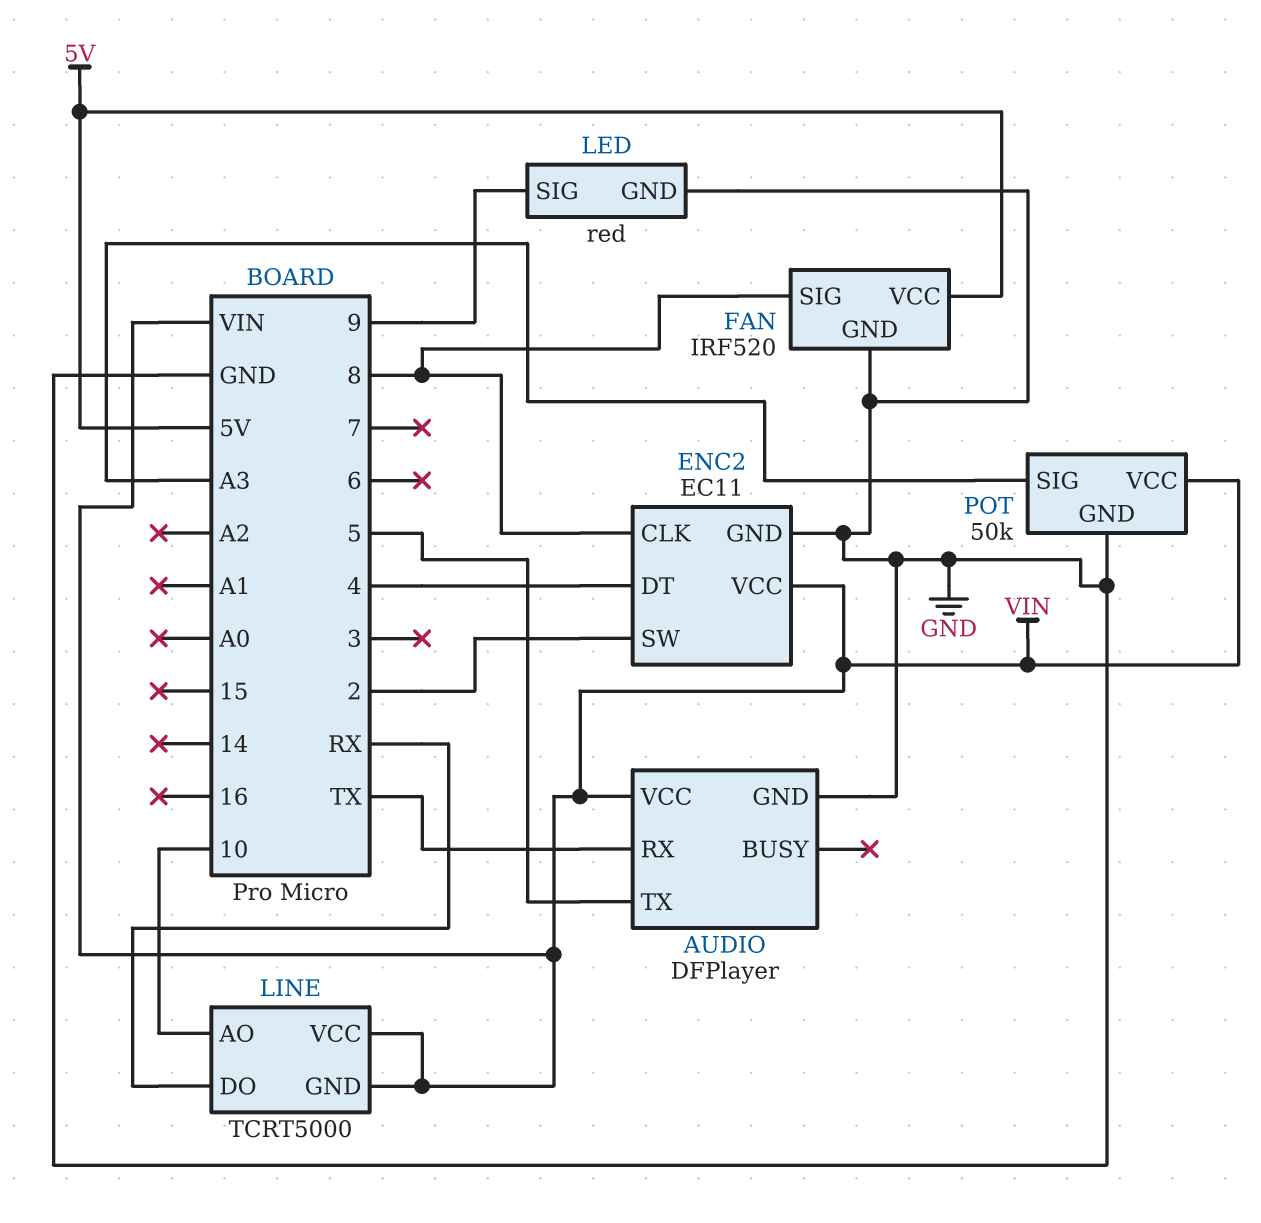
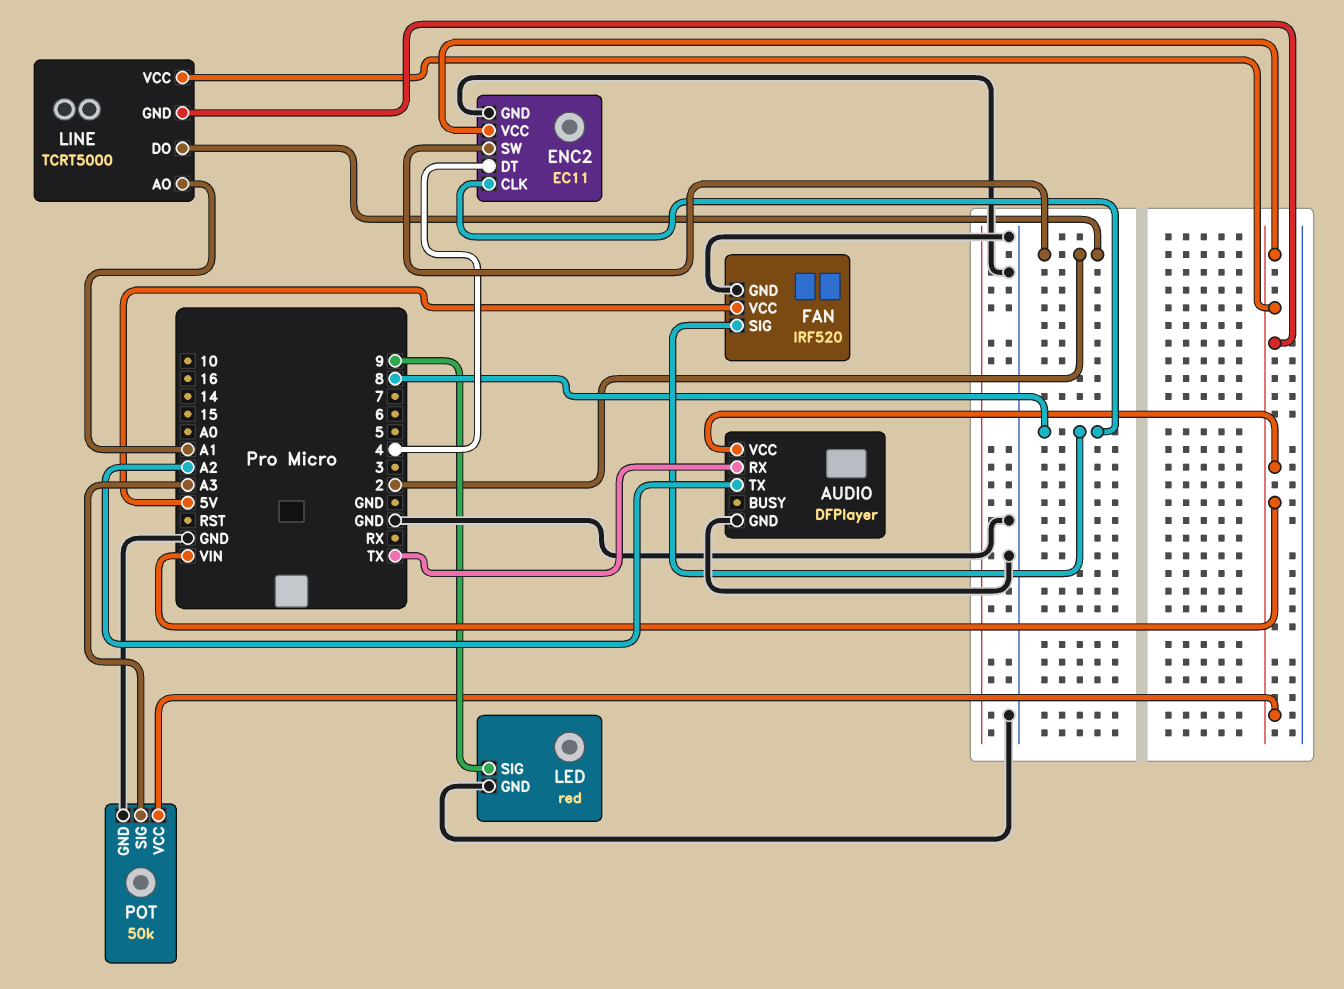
AUDIO pin TX: 5 -> A2
LINE pin AO: 10 -> A1
LINE pin DO: RX -> 2

